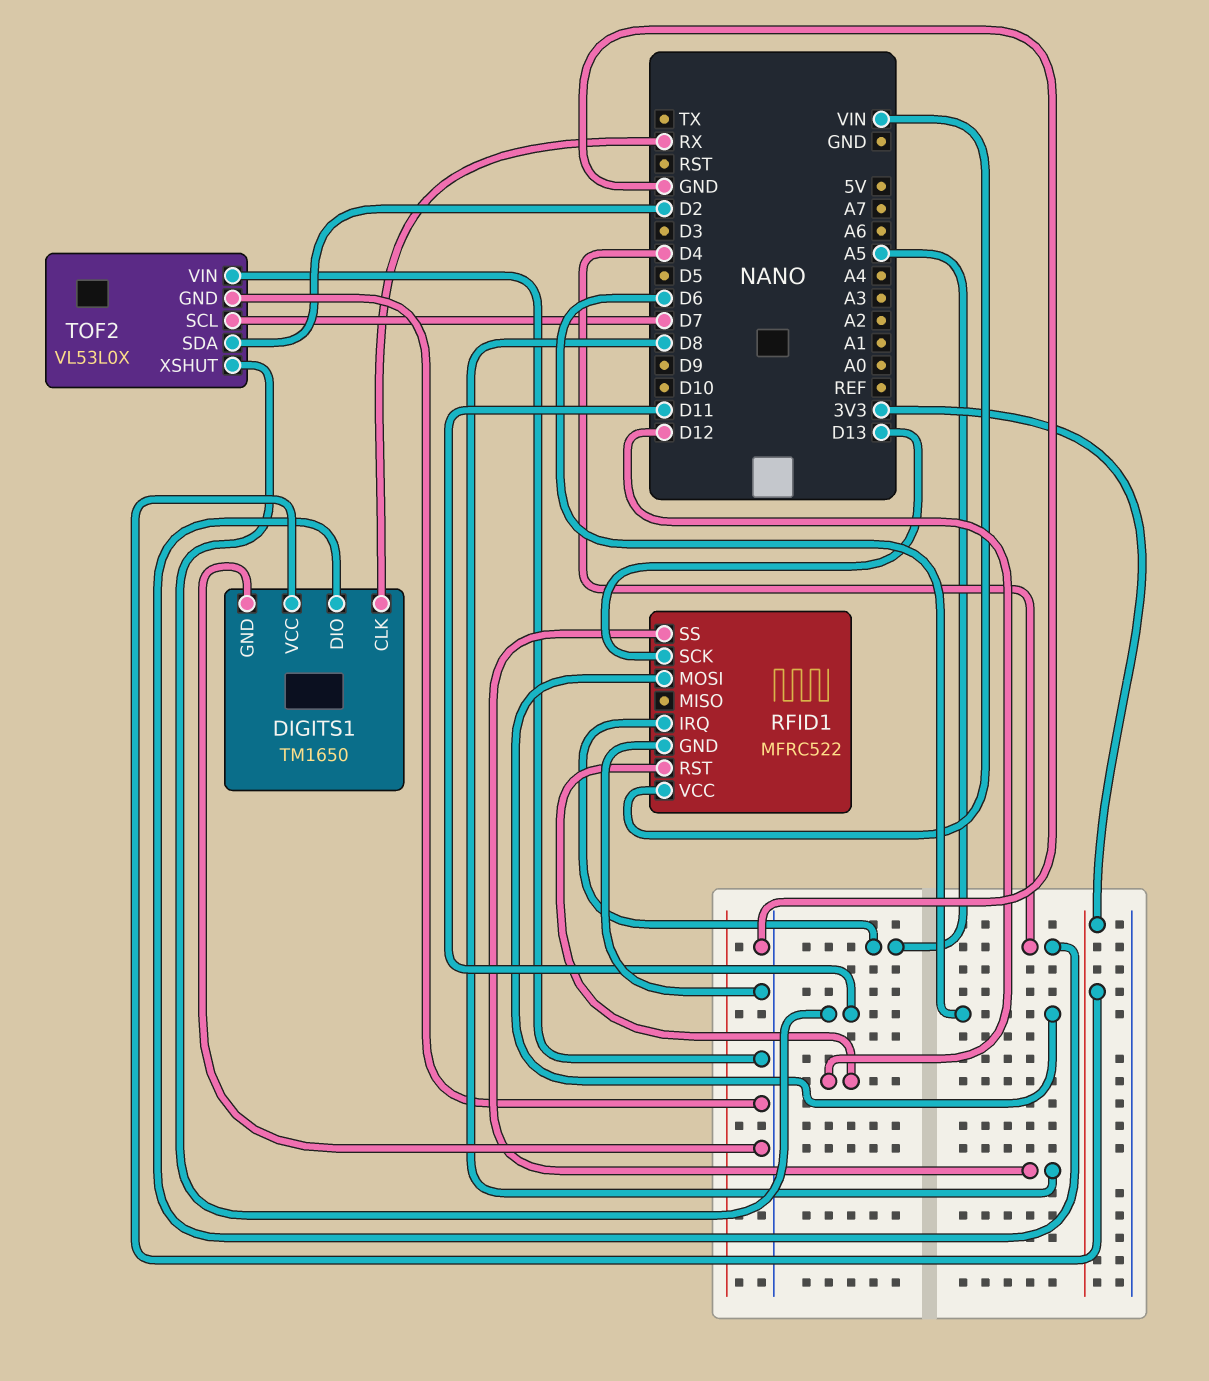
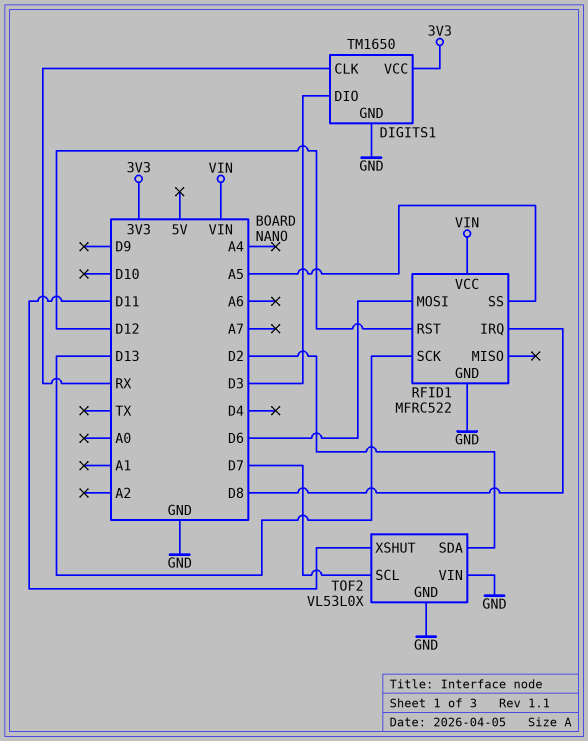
DIGITS1 pin DIO: D4 -> D3
RFID1 pin IRQ: A5 -> D8
RFID1 pin SS: D8 -> A5

